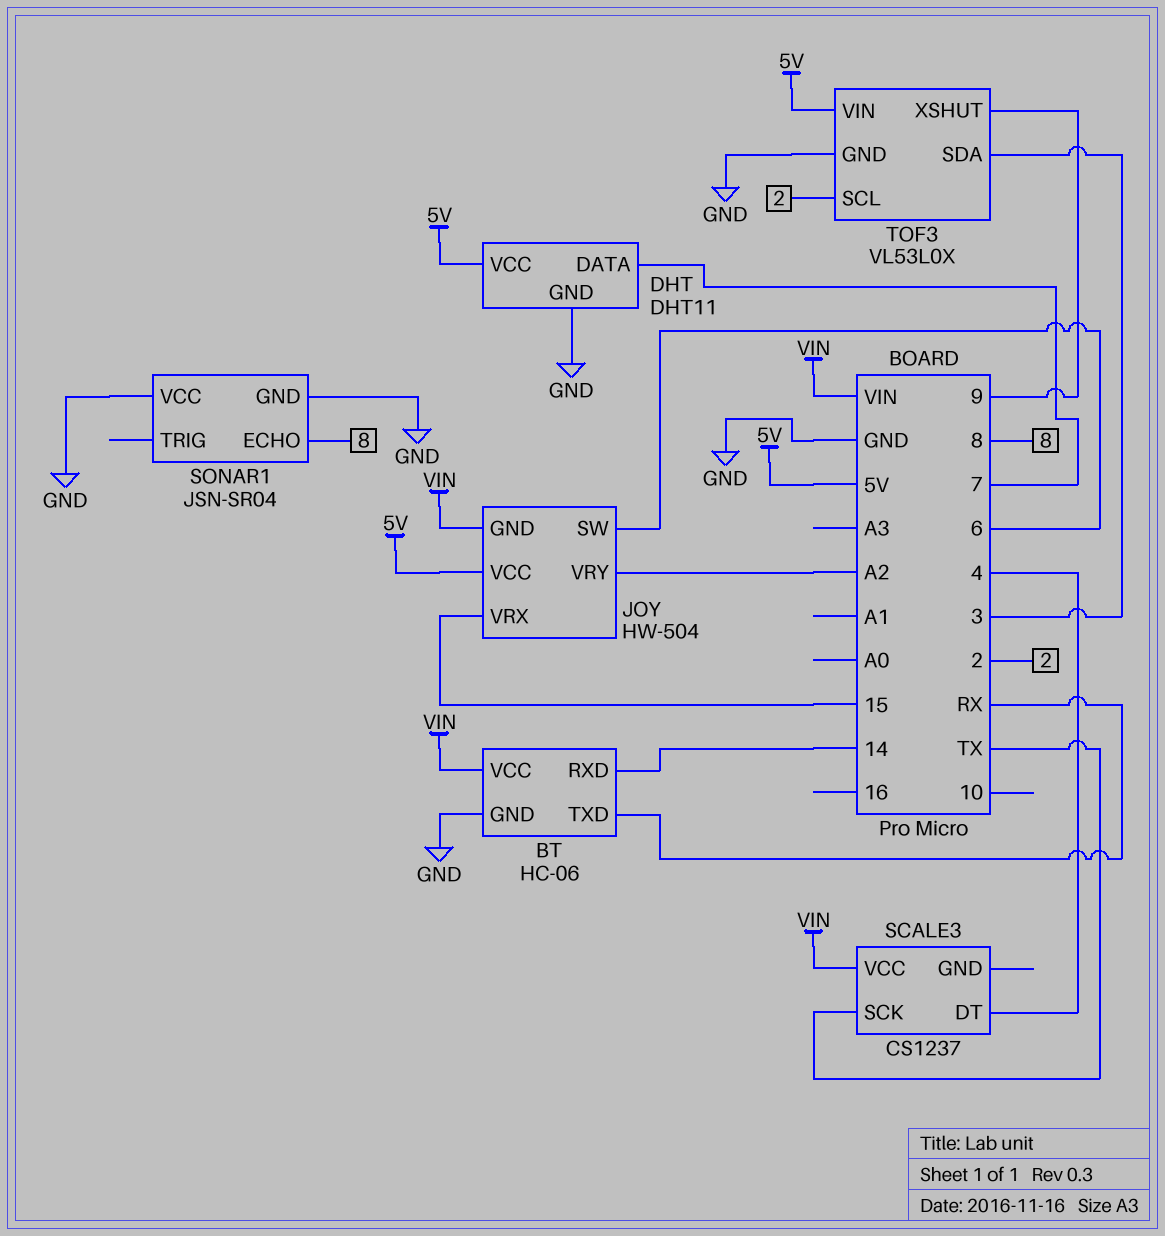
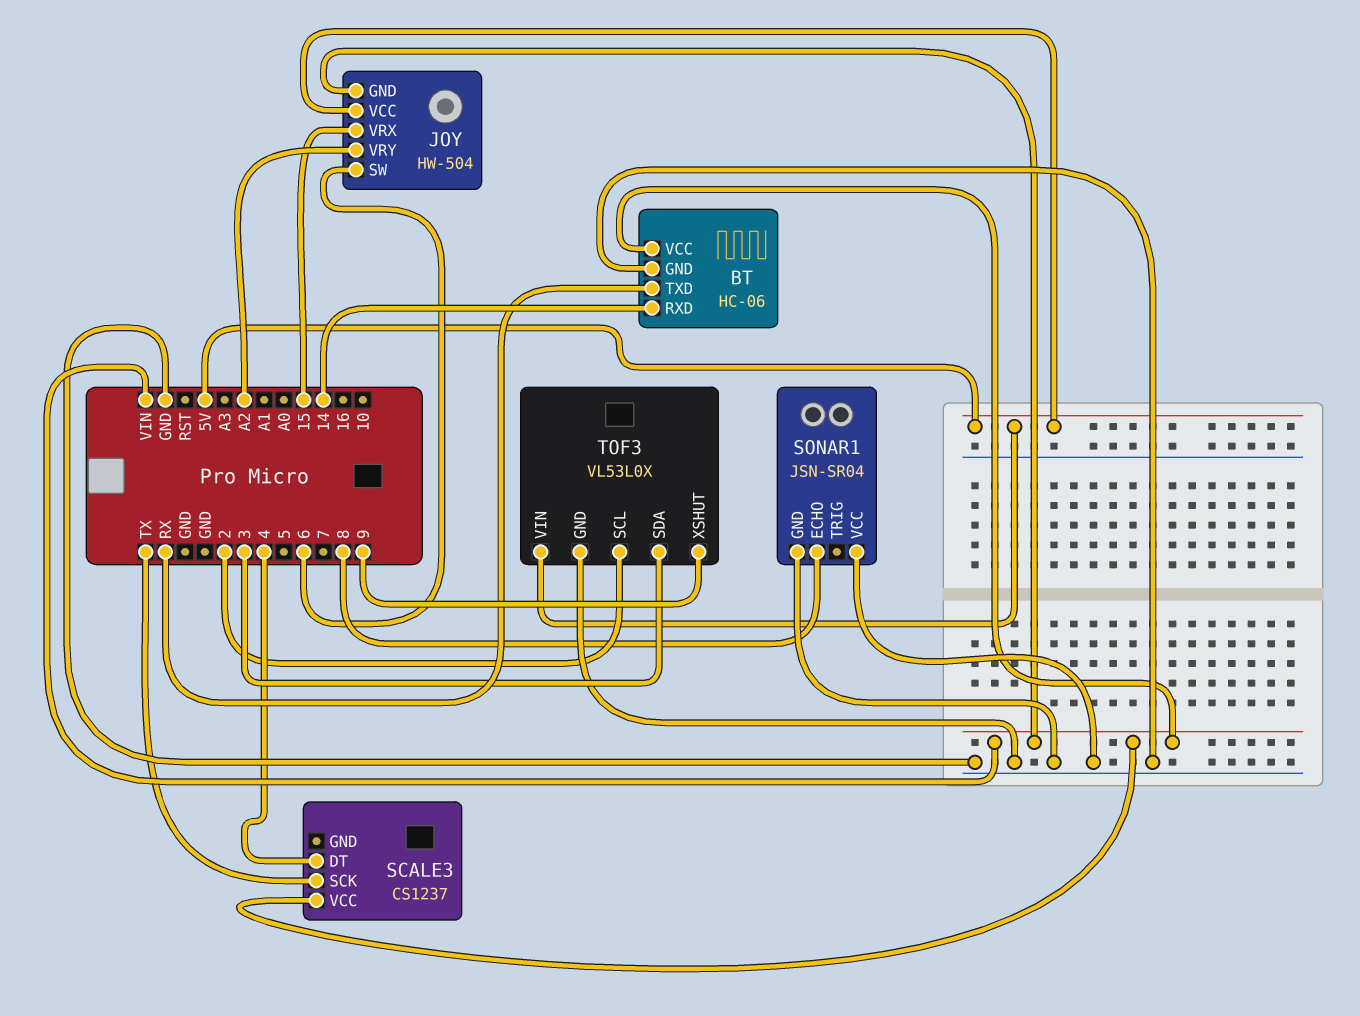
DHT: DHT11 -> none
DHT pin DATA: 7 -> none
DHT pin GND: GND -> none
DHT pin VCC: 5V -> none

